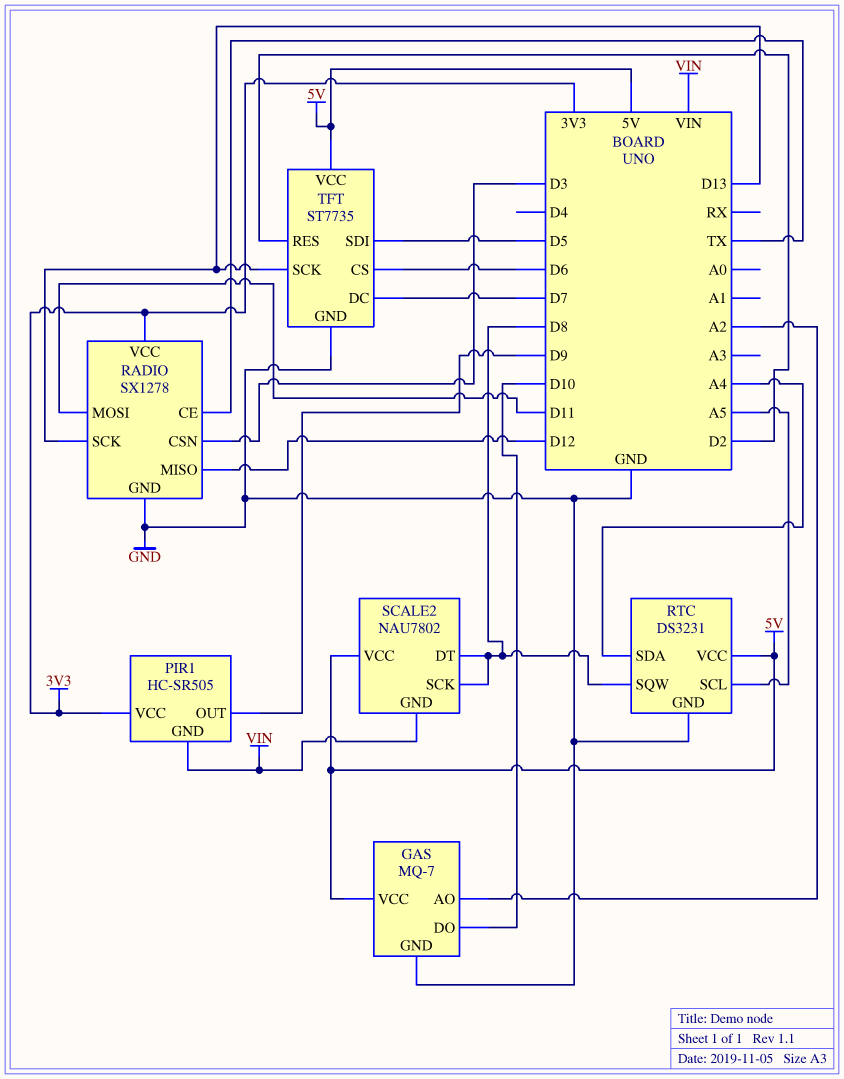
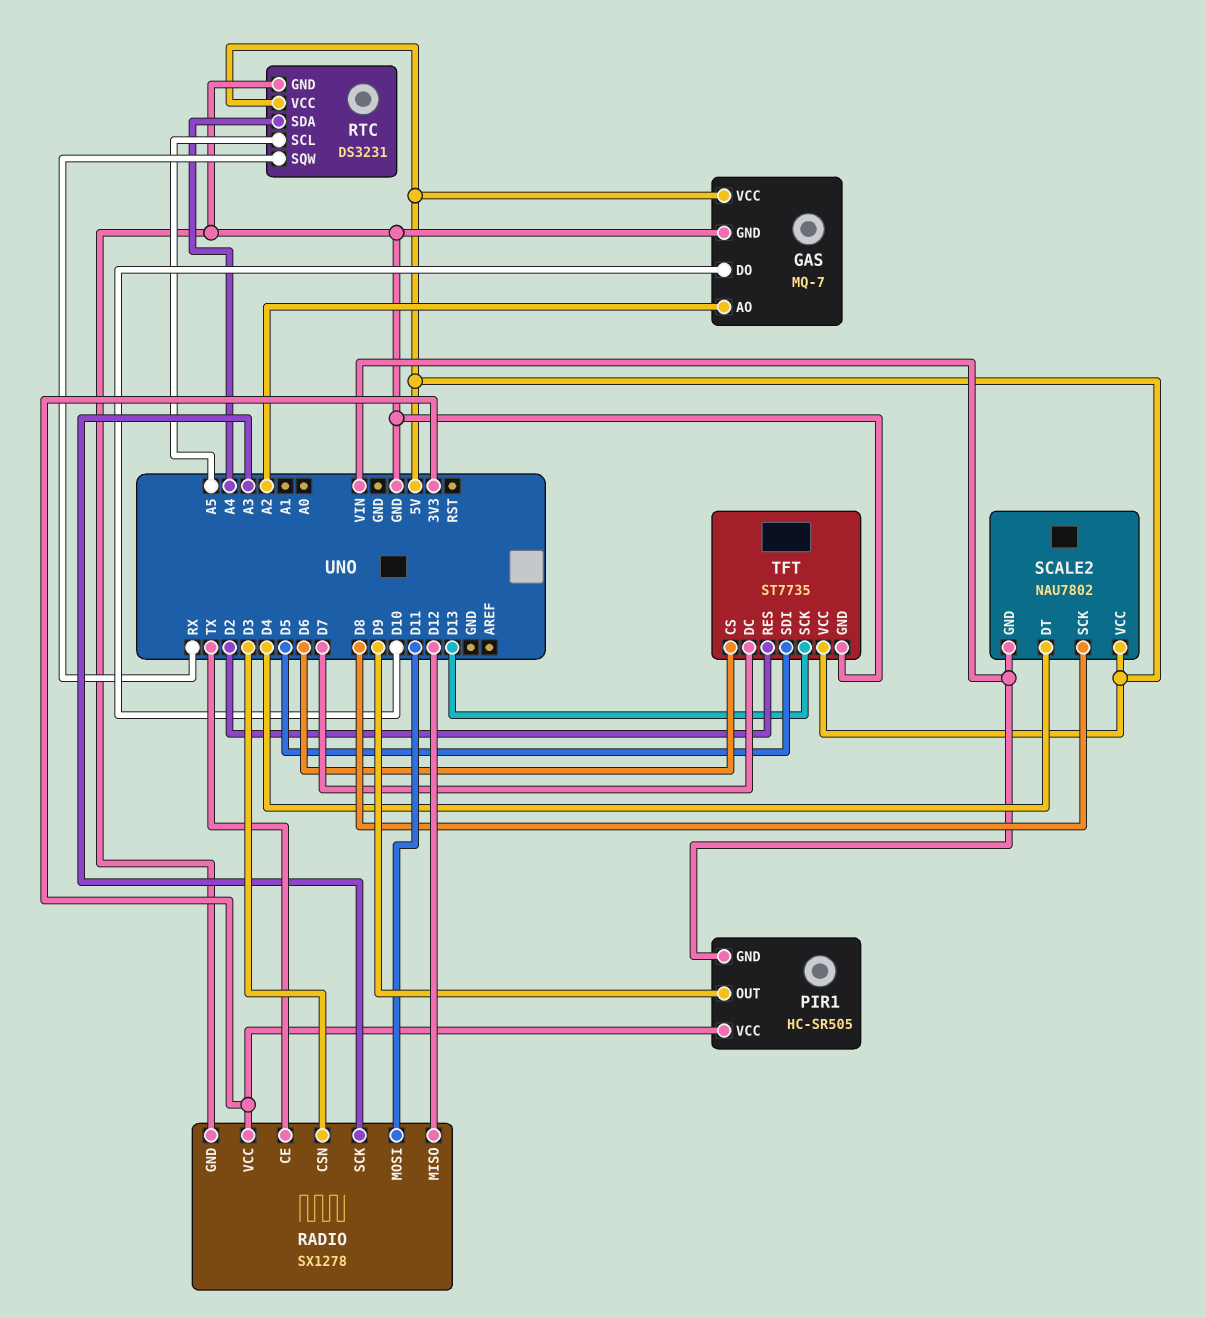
RADIO pin SCK: D13 -> A3
RTC pin SQW: D8 -> RX
SCALE2 pin DT: D8 -> D4

